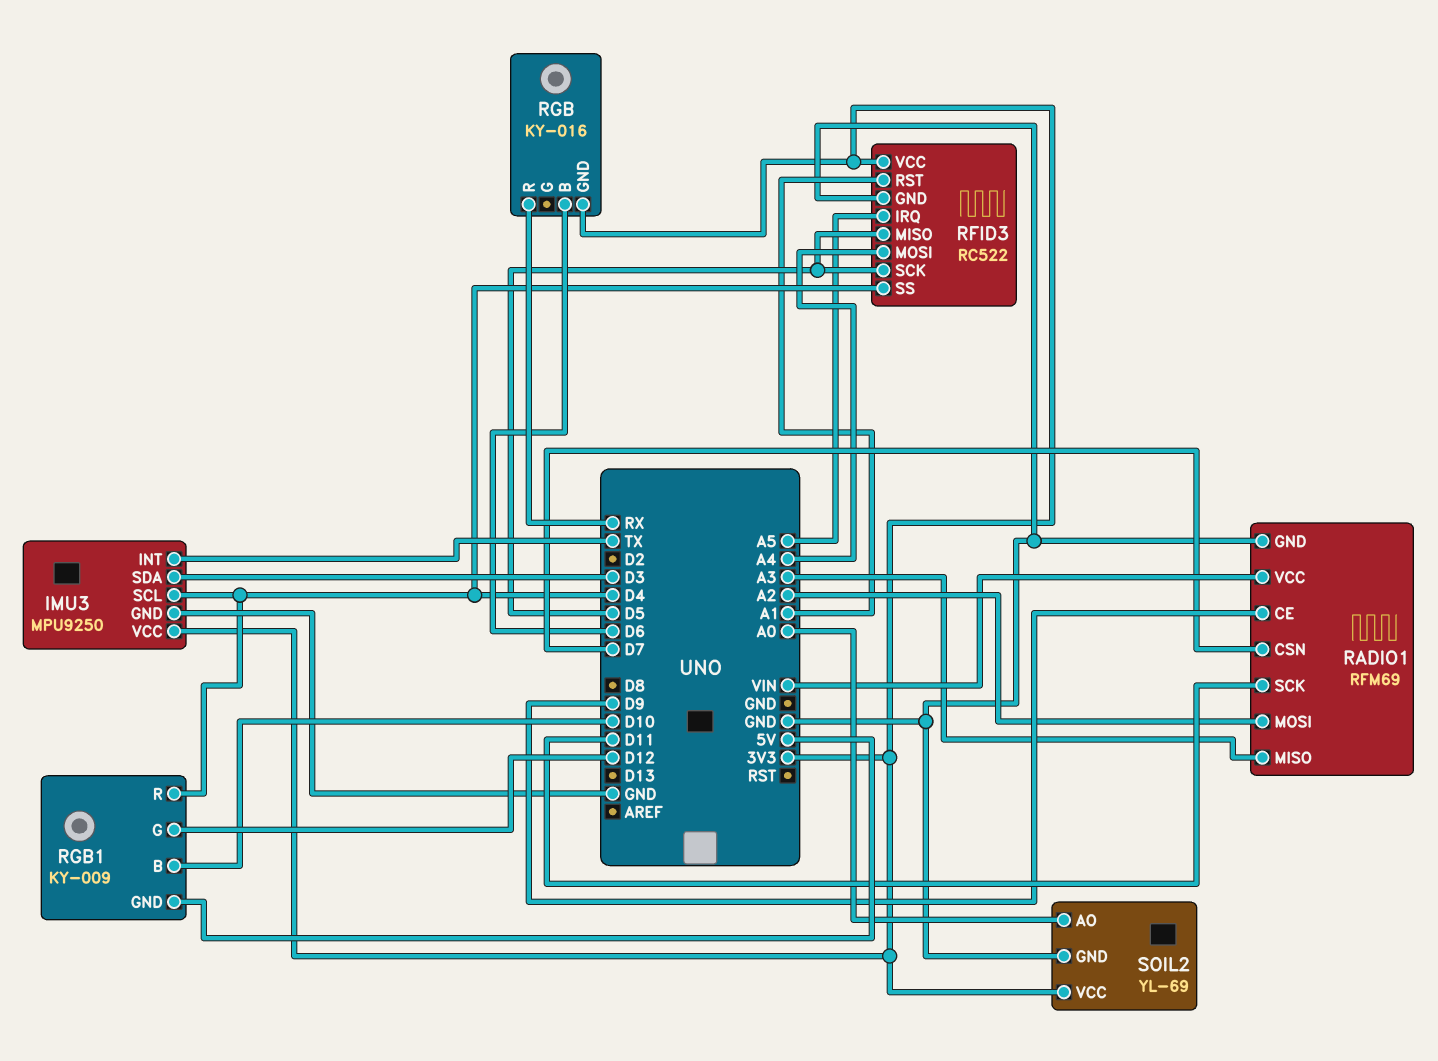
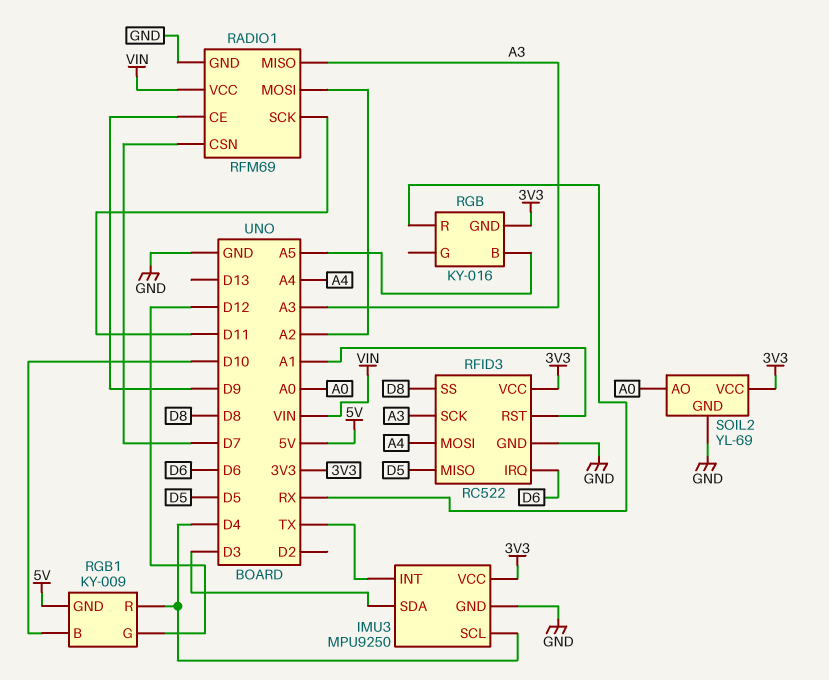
RFID3 pin IRQ: A5 -> D6
RFID3 pin SCK: D5 -> A3
RFID3 pin SS: D4 -> D8
RGB pin B: D6 -> A5

